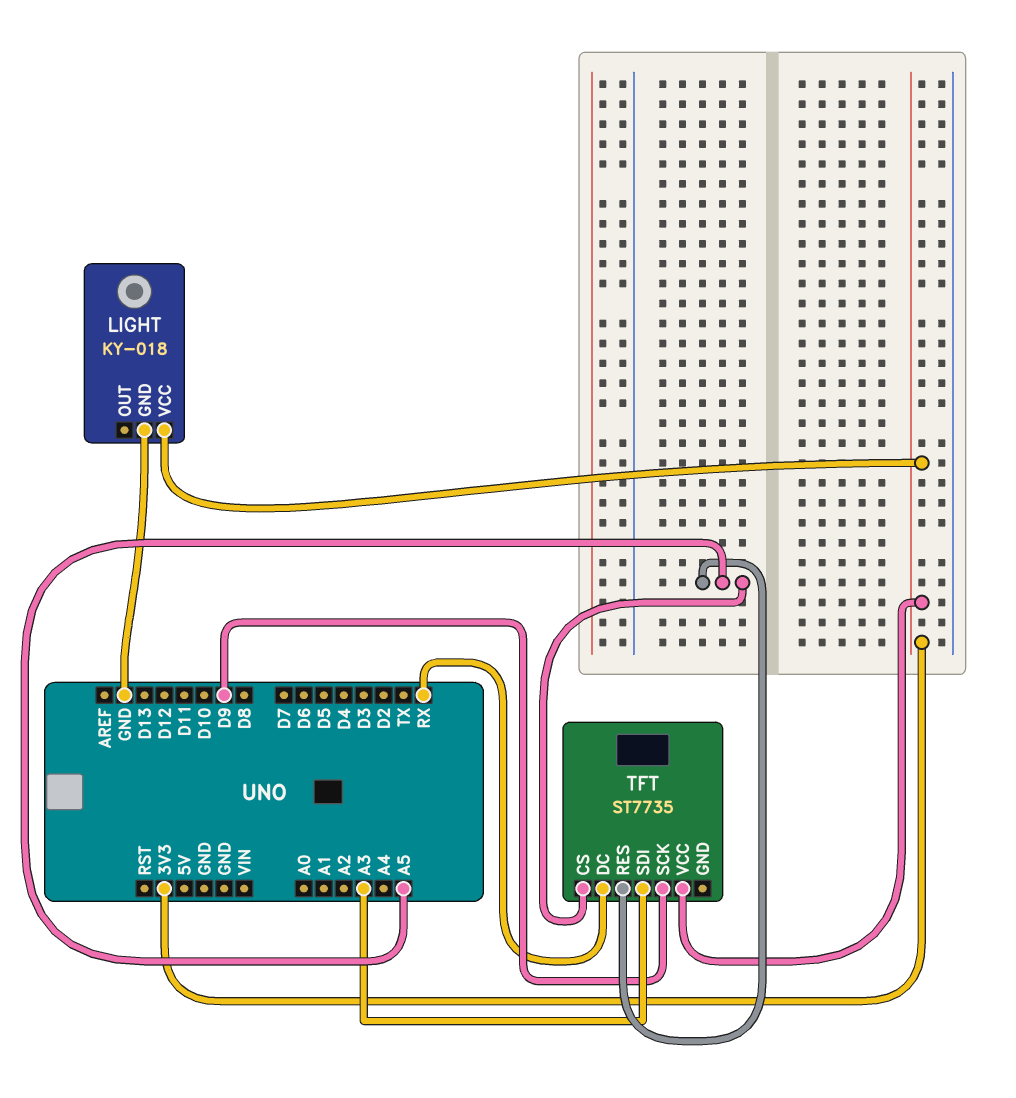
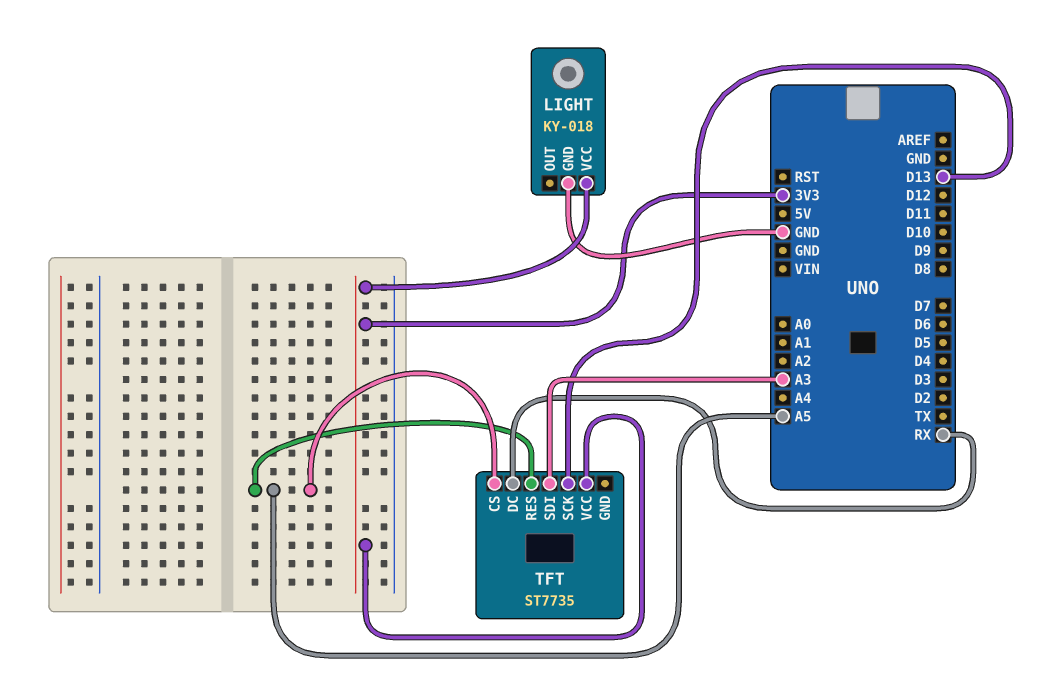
TFT pin SCK: D9 -> D13

